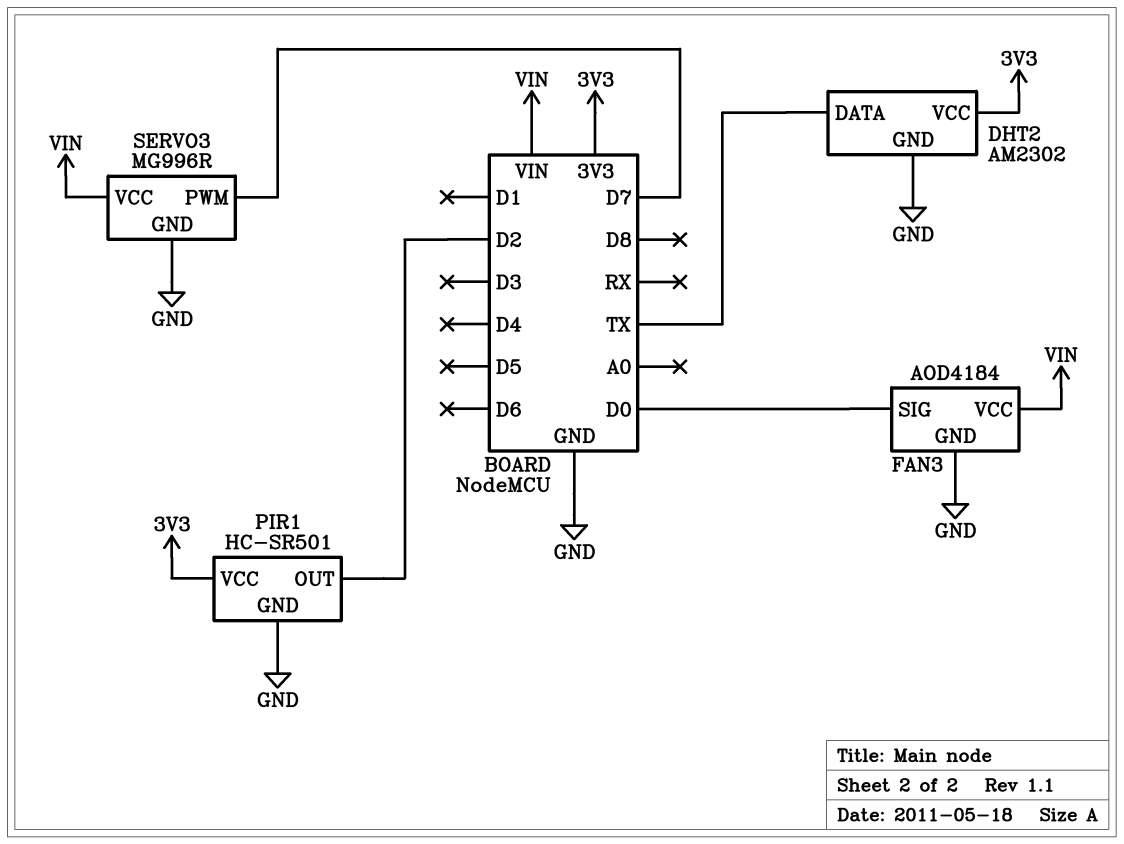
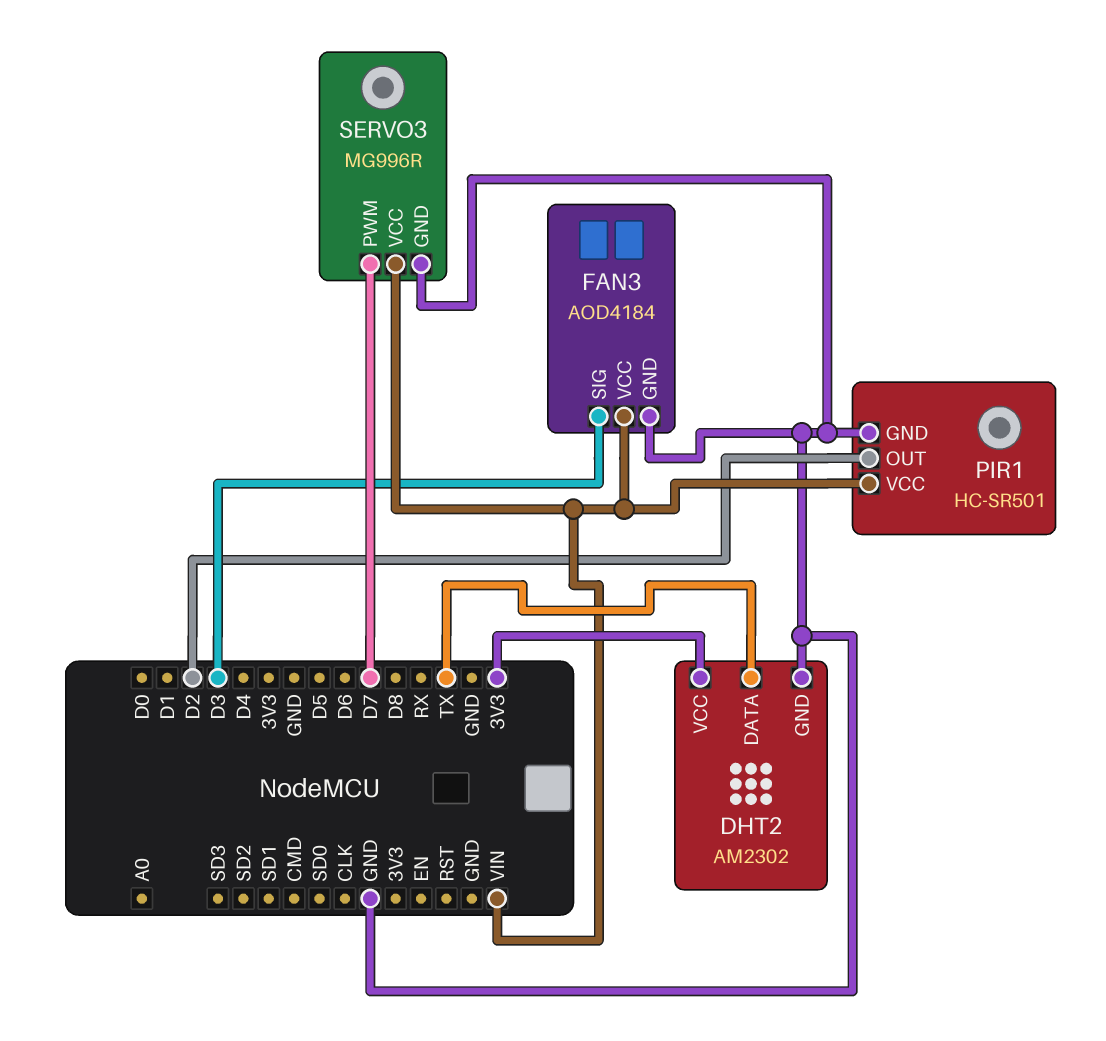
FAN3 pin SIG: D0 -> D3
PIR1 pin VCC: 3V3 -> VIN

